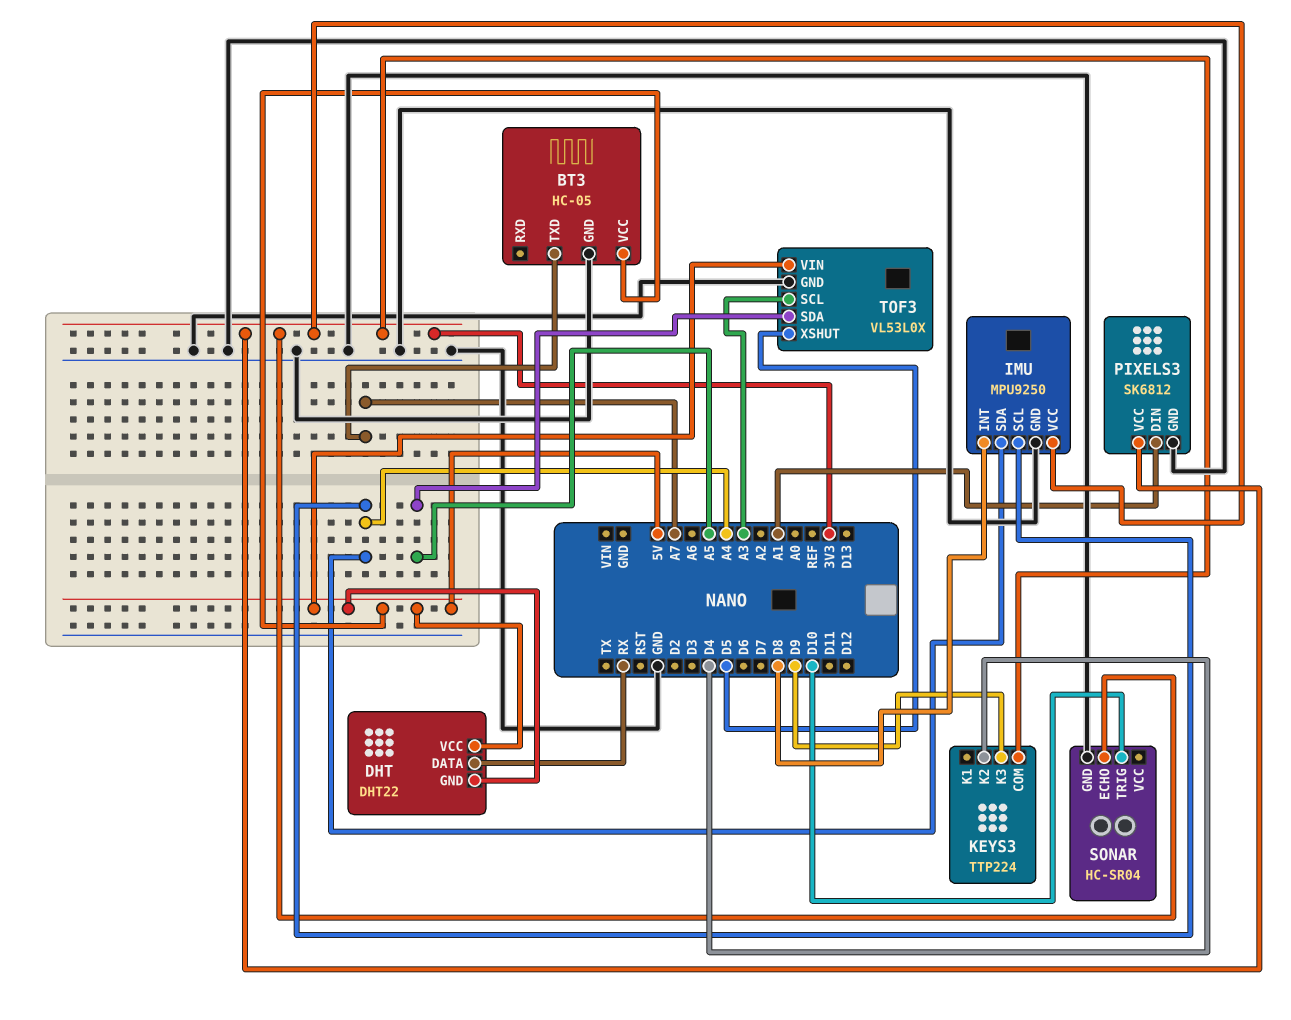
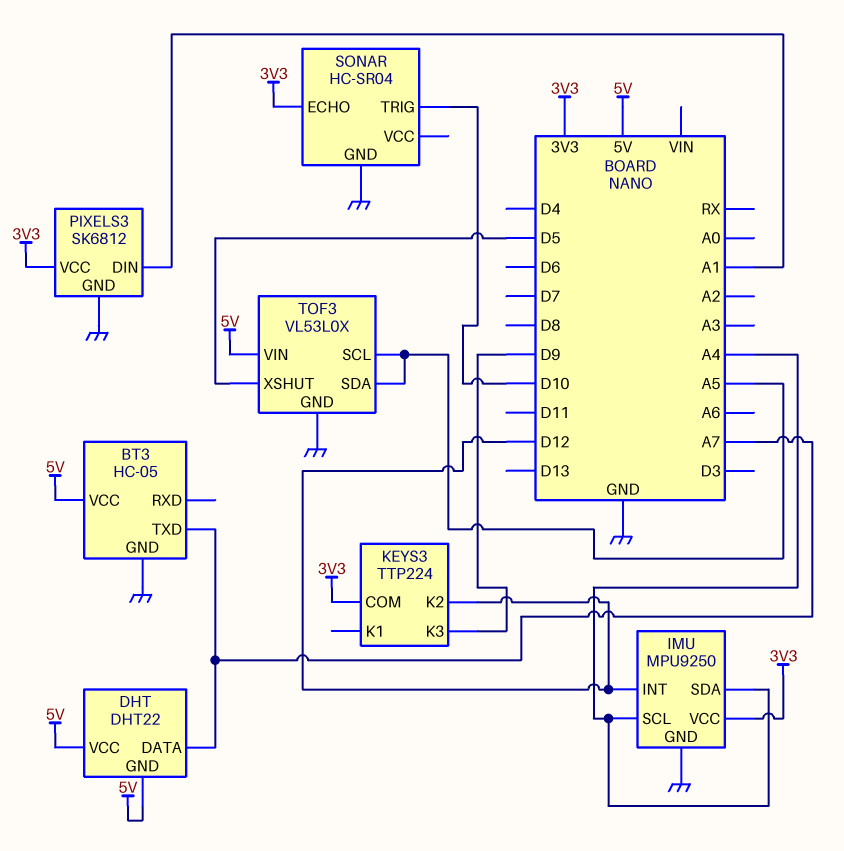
DHT pin DATA: RX -> A7
IMU pin INT: D8 -> D12
KEYS3 pin K2: D4 -> D12
TOF3 pin SCL: A3 -> A5

